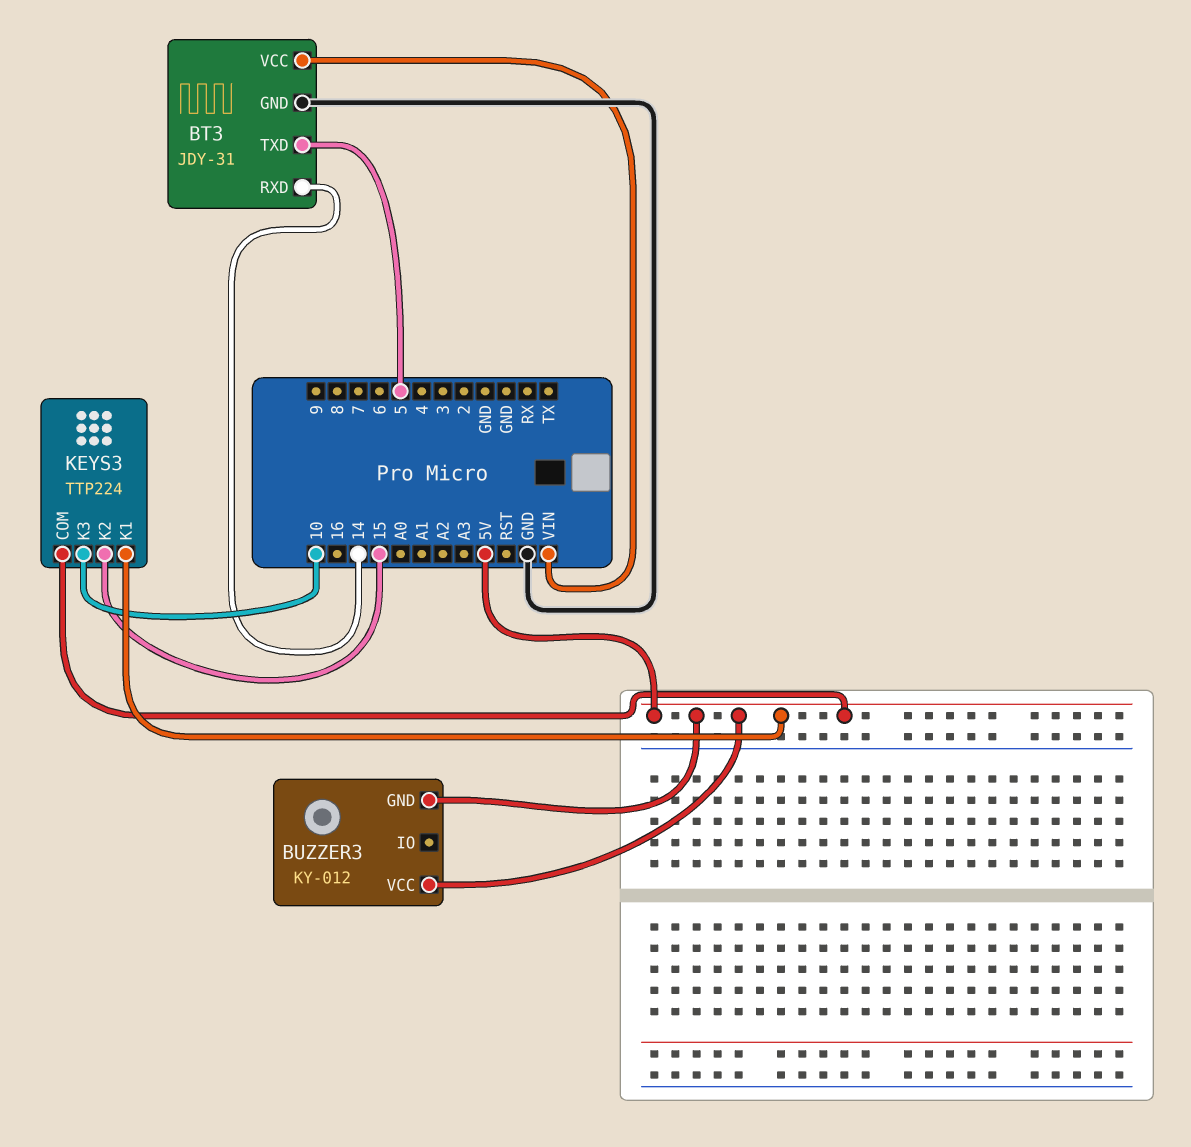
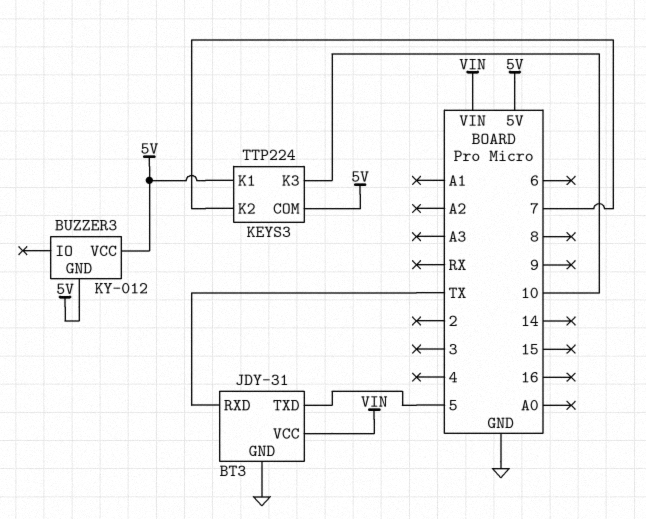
BT3 pin RXD: 14 -> TX
KEYS3 pin K2: 15 -> 7

